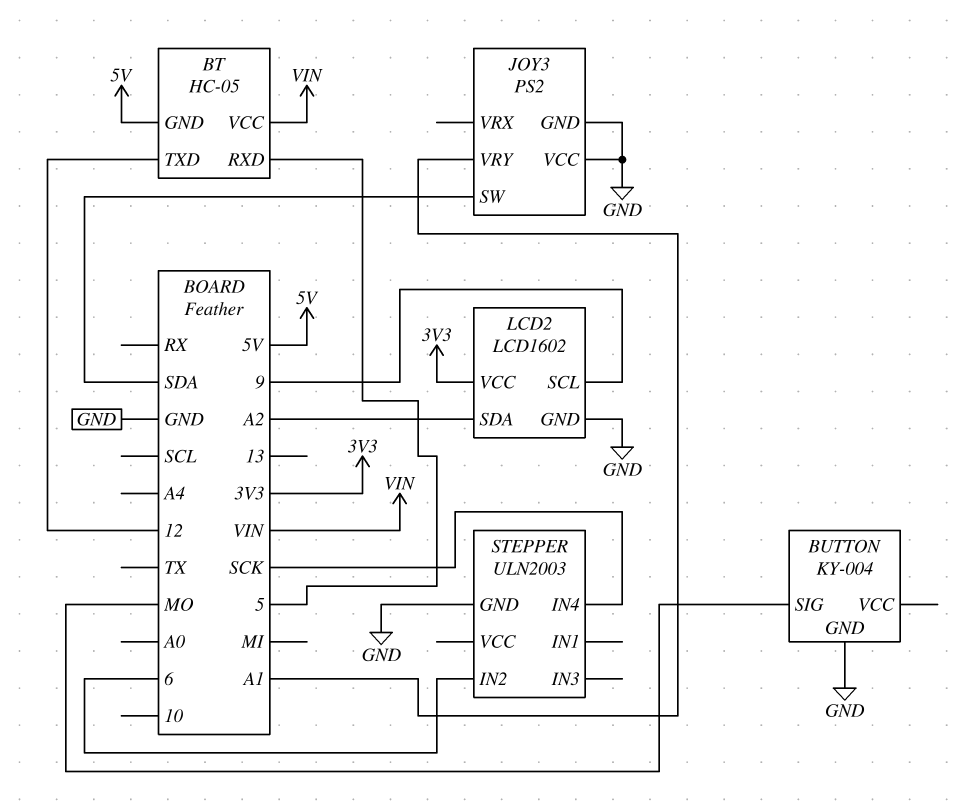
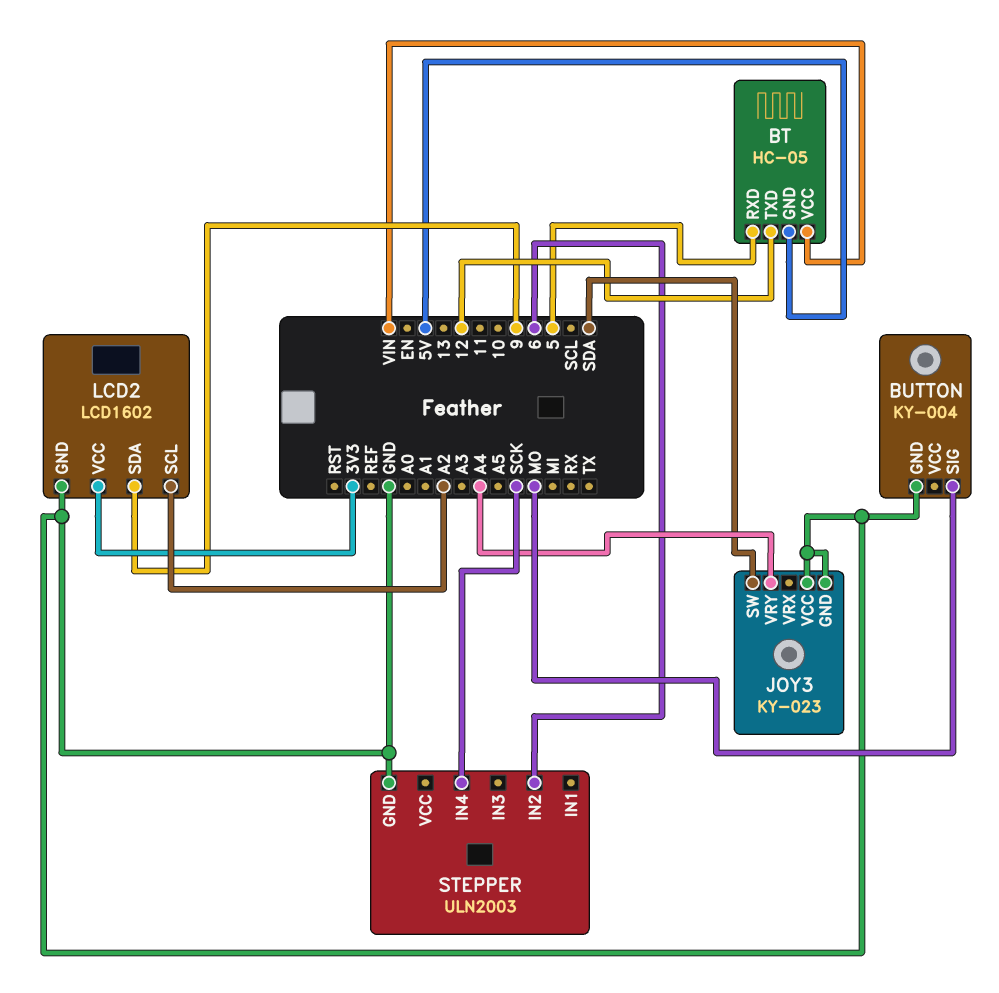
JOY3: PS2 -> KY-023
JOY3 pin VRY: A1 -> A4
LCD2 pin SCL: 9 -> A2
LCD2 pin SDA: A2 -> 9

